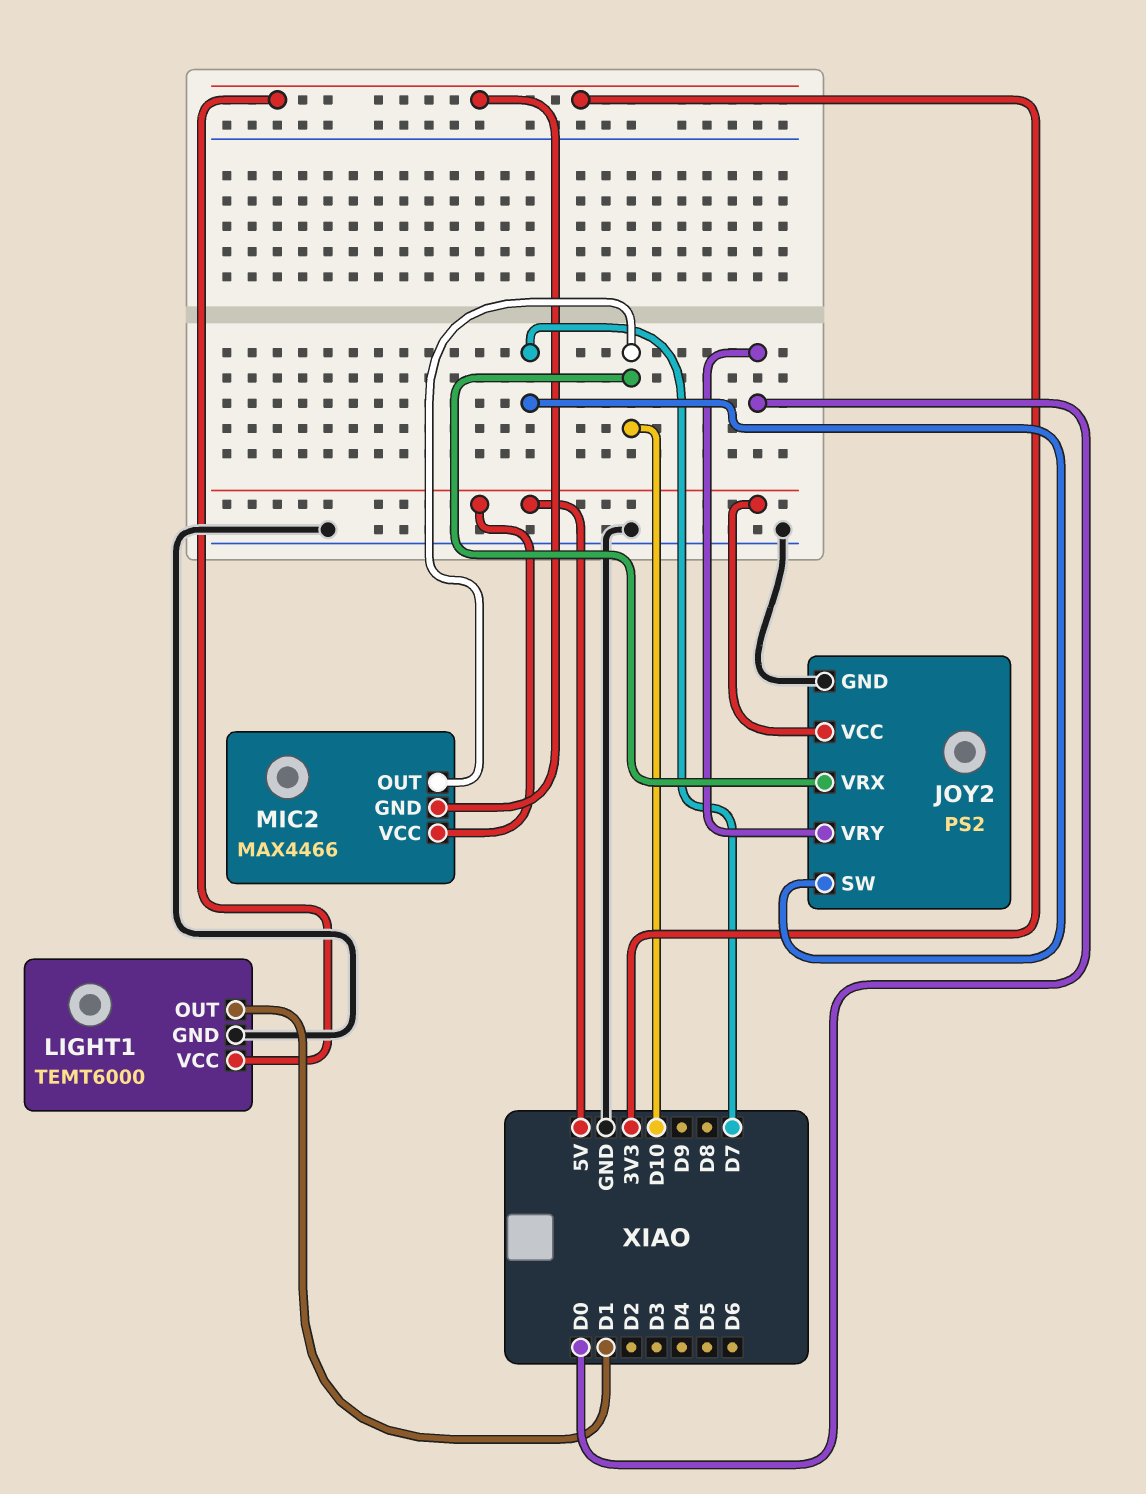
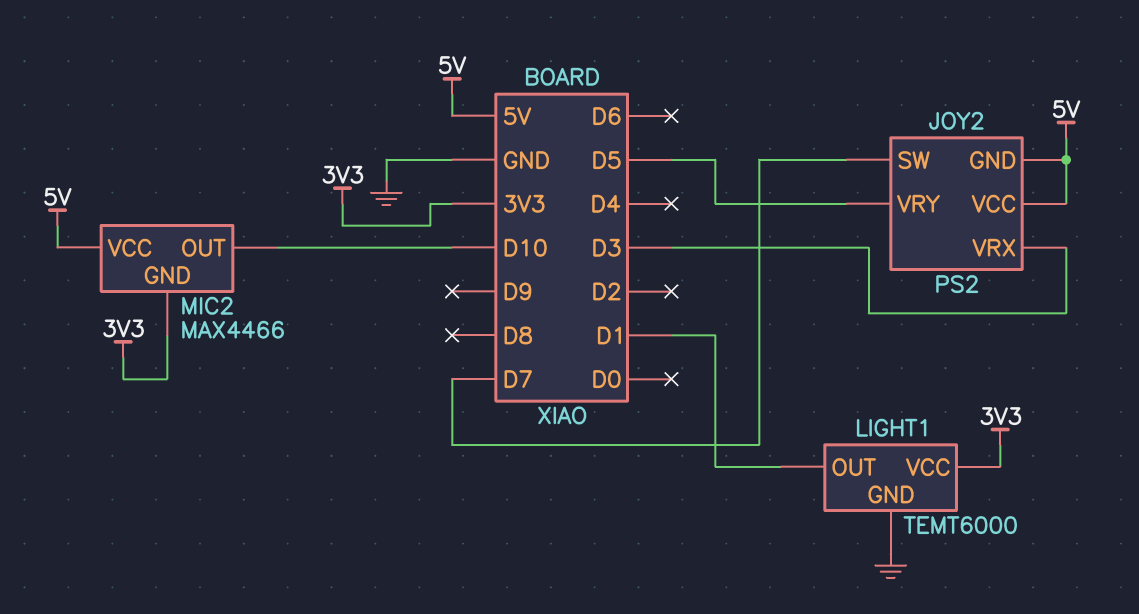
JOY2 pin GND: GND -> 5V
JOY2 pin VRX: D10 -> D3
JOY2 pin VRY: D0 -> D5

